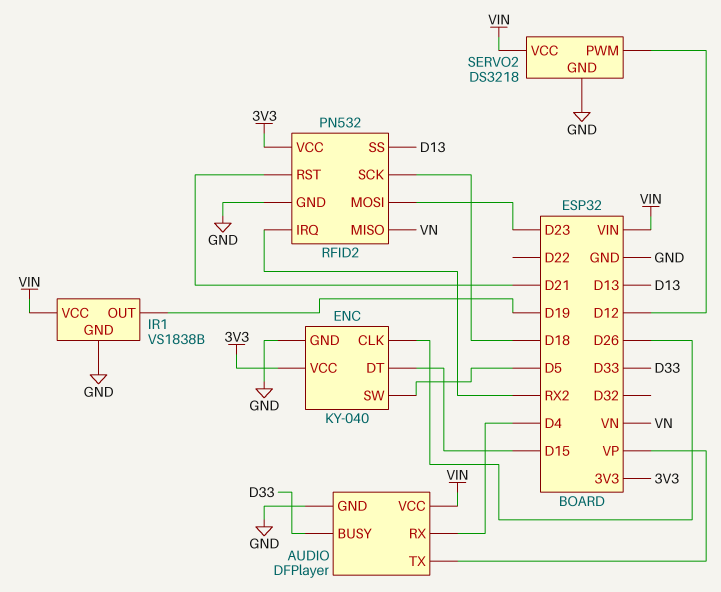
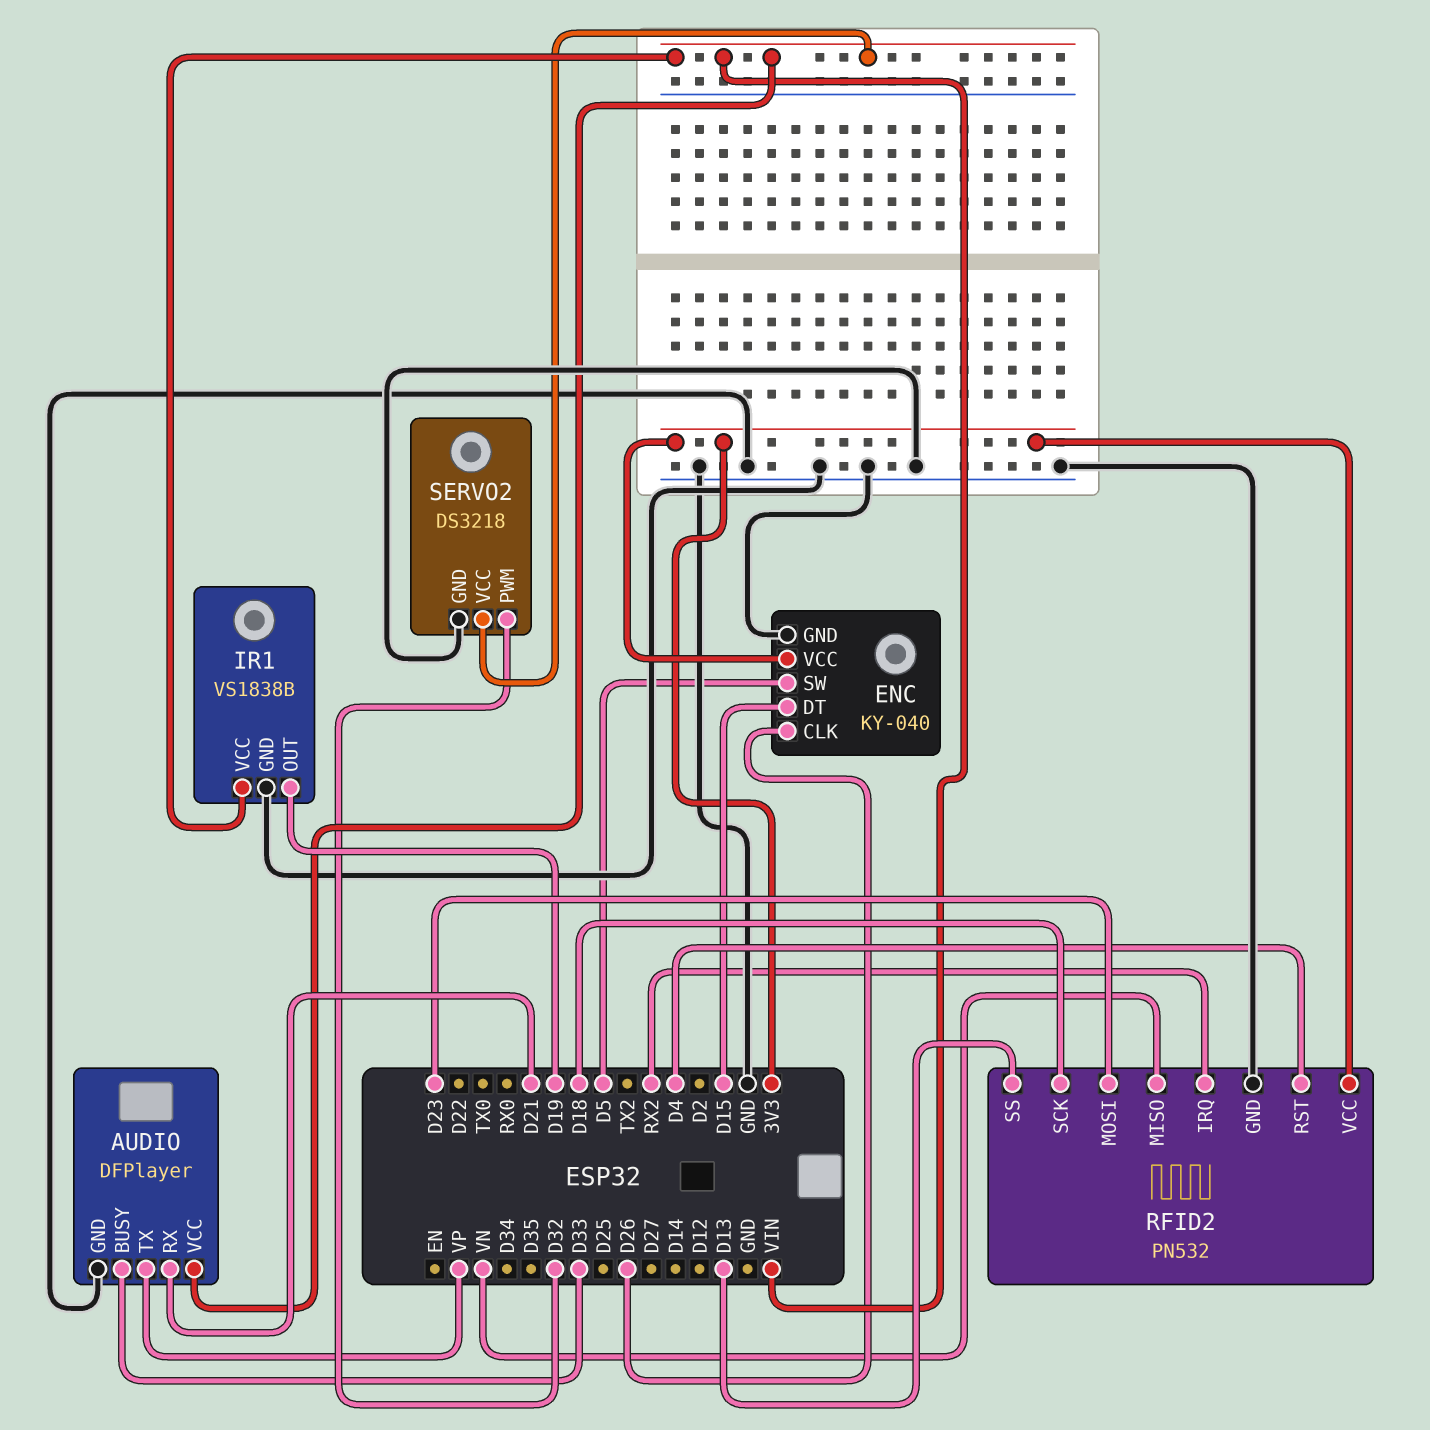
AUDIO pin RX: D4 -> D21
RFID2 pin RST: D21 -> D4
SERVO2 pin PWM: D12 -> D32

